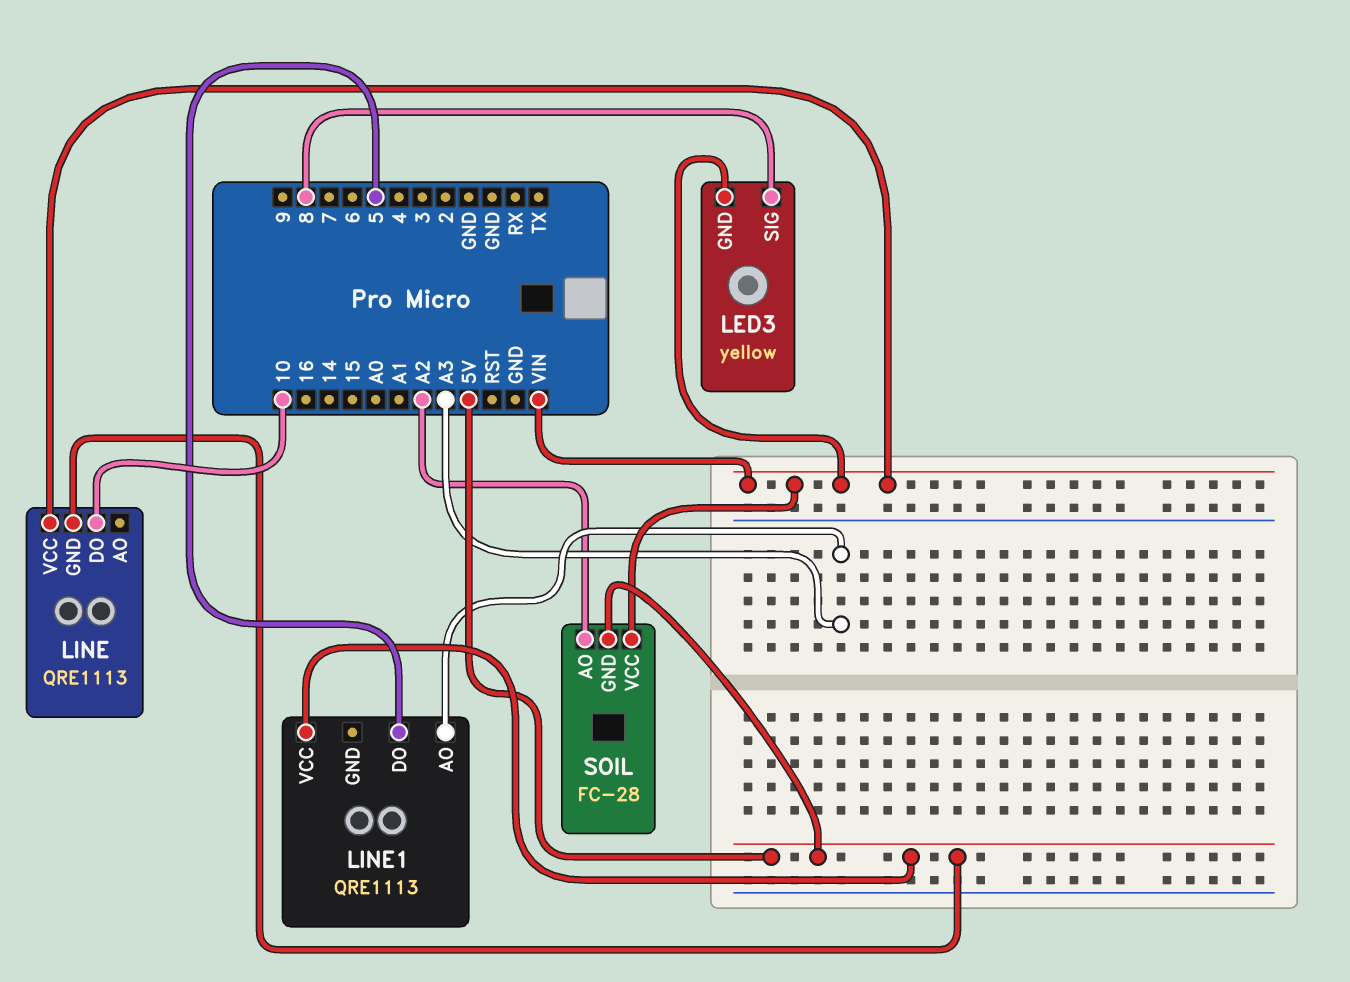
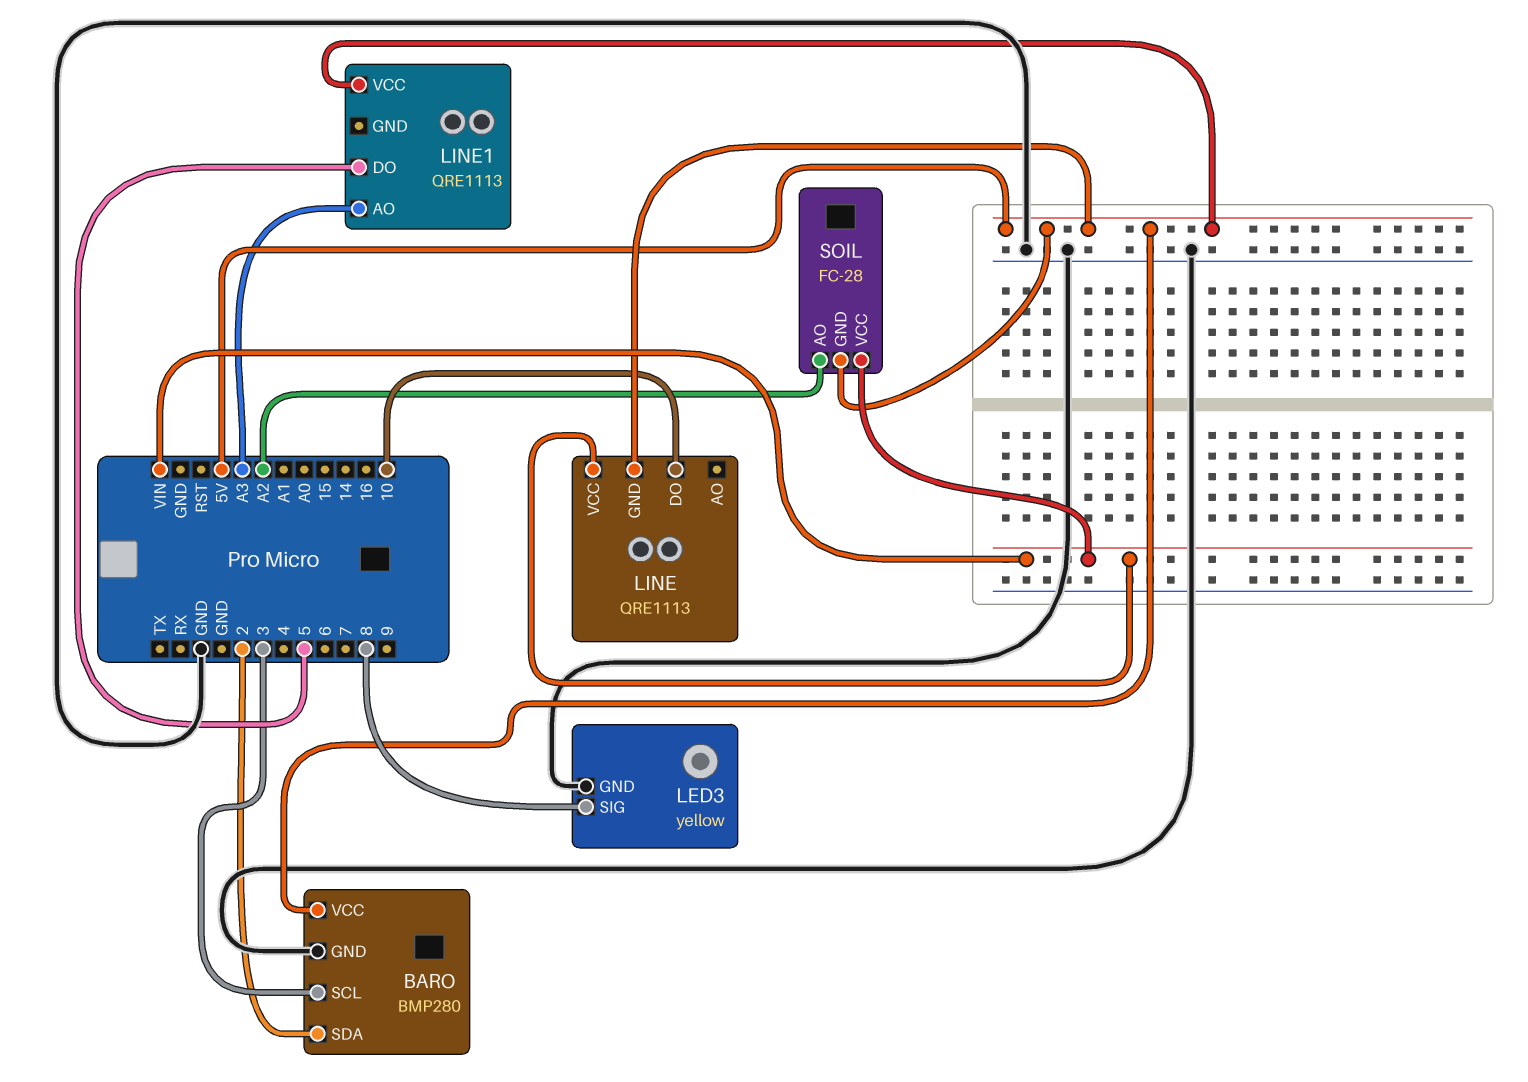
BARO: none -> BMP280
BARO pin GND: none -> GND
BARO pin SCL: none -> 3
BARO pin SDA: none -> 2
BARO pin VCC: none -> 5V
LED3 pin GND: VIN -> GND

